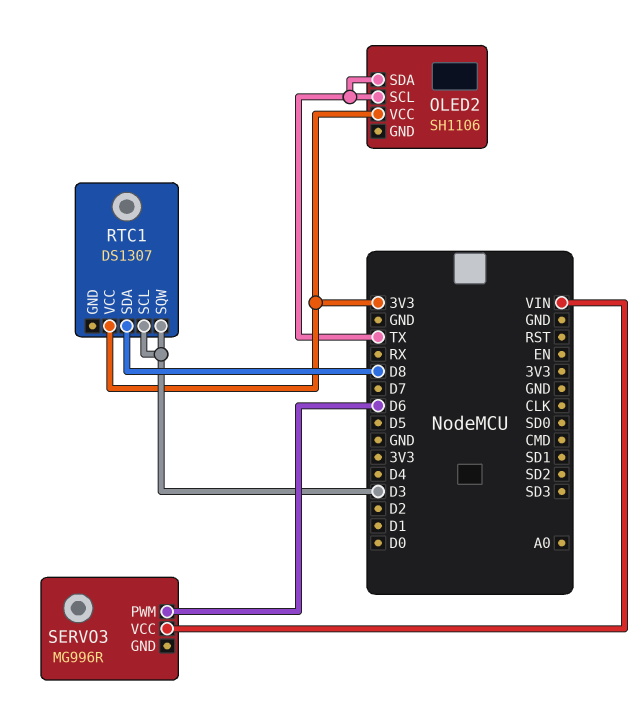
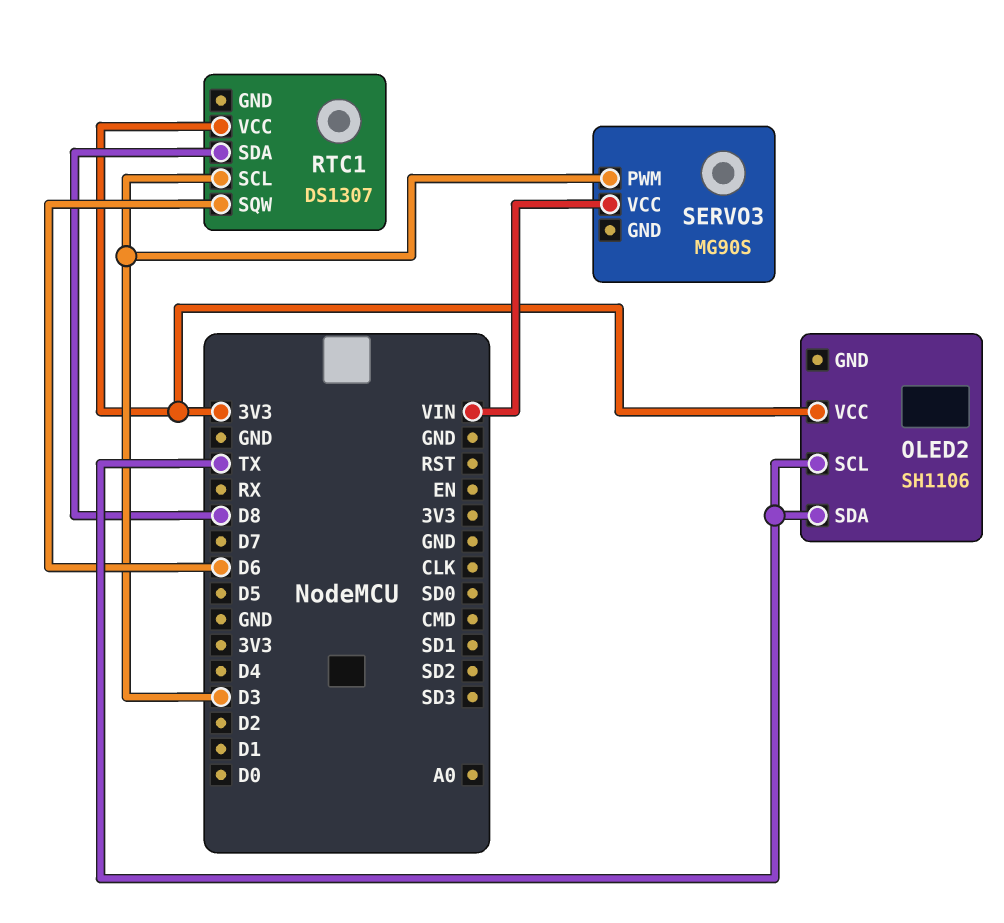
RTC1 pin SQW: D3 -> D6
SERVO3: MG996R -> MG90S
SERVO3 pin PWM: D6 -> D3

